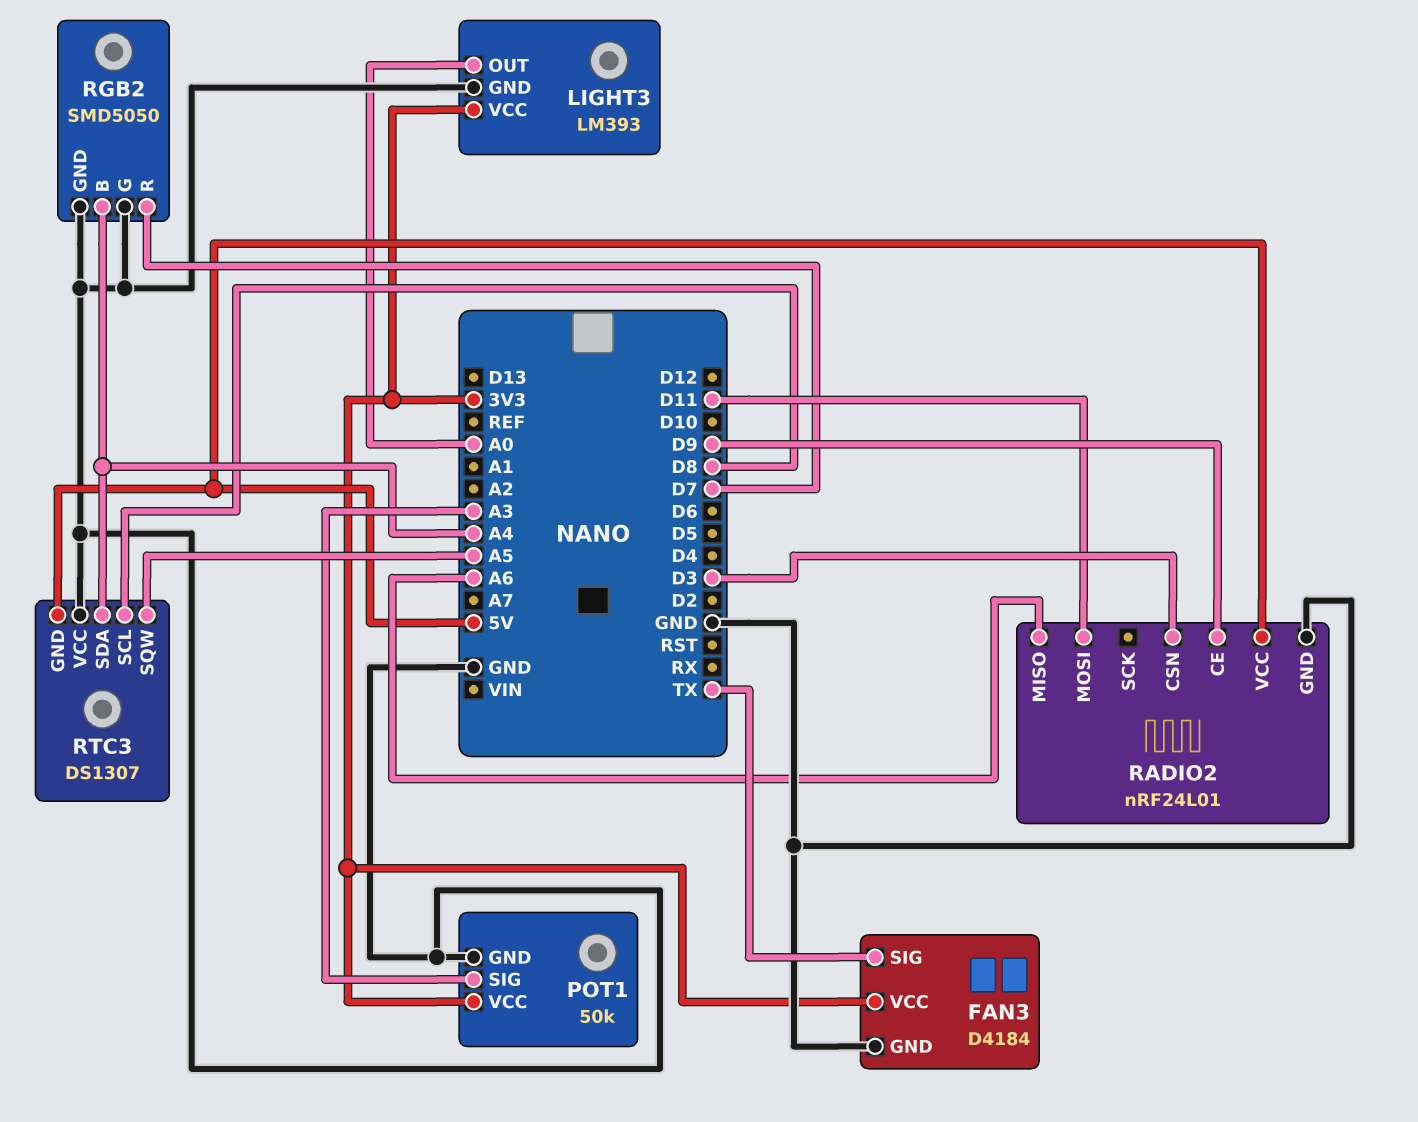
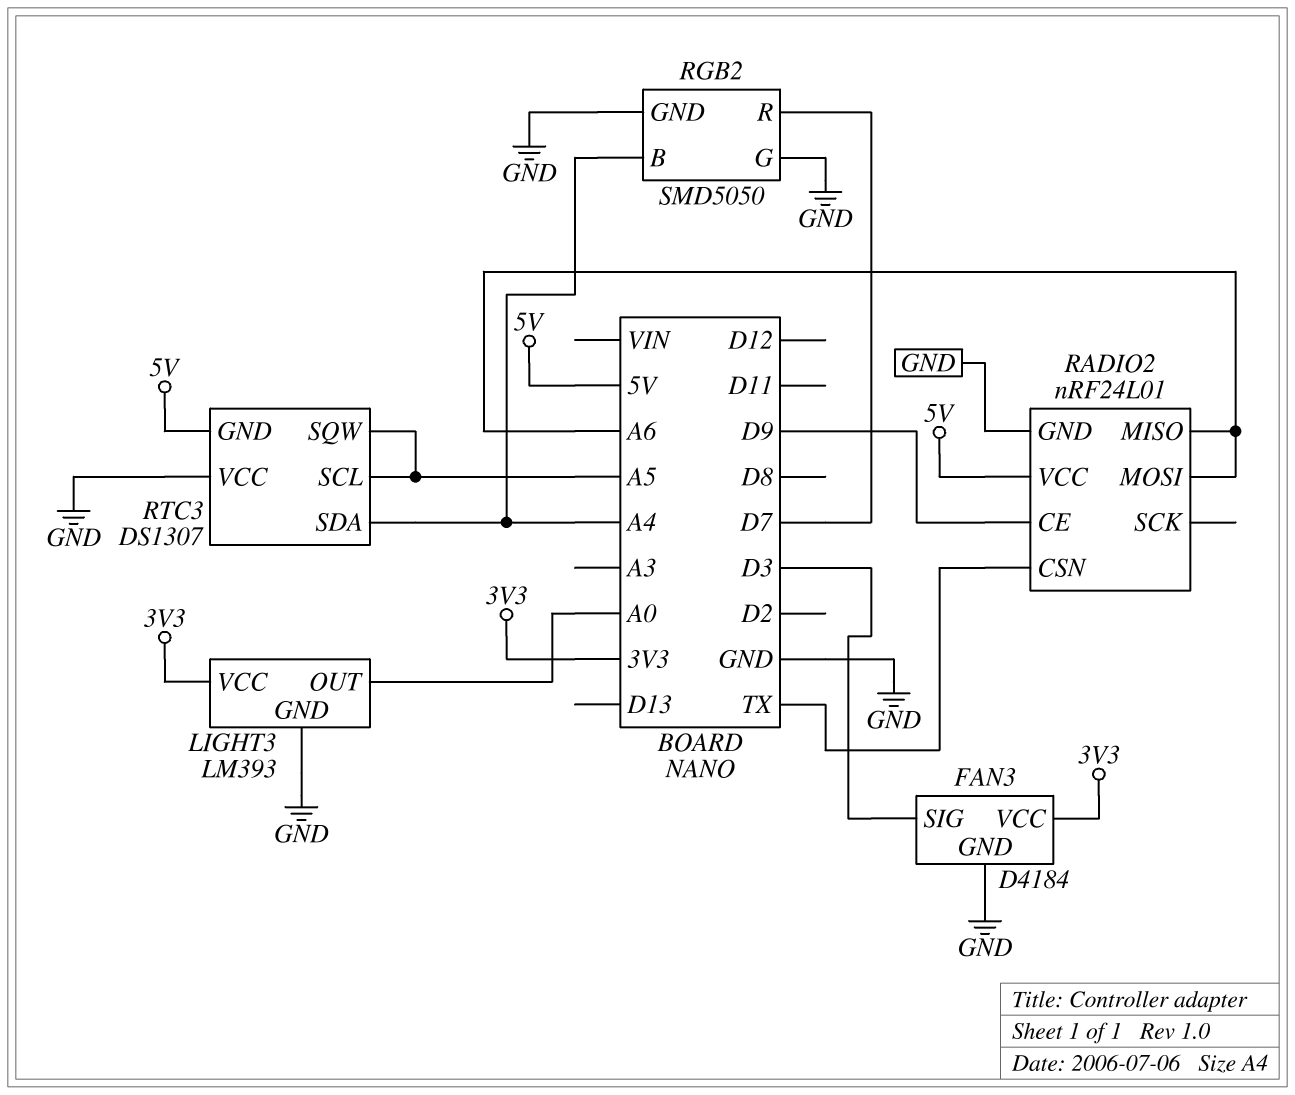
FAN3 pin SIG: TX -> D3
POT1: 50k -> none
POT1 pin GND: GND -> none
POT1 pin SIG: A3 -> none
POT1 pin VCC: 3V3 -> none
RADIO2 pin CSN: D3 -> TX
RADIO2 pin MOSI: D11 -> A6
RTC3 pin SCL: D8 -> A5

